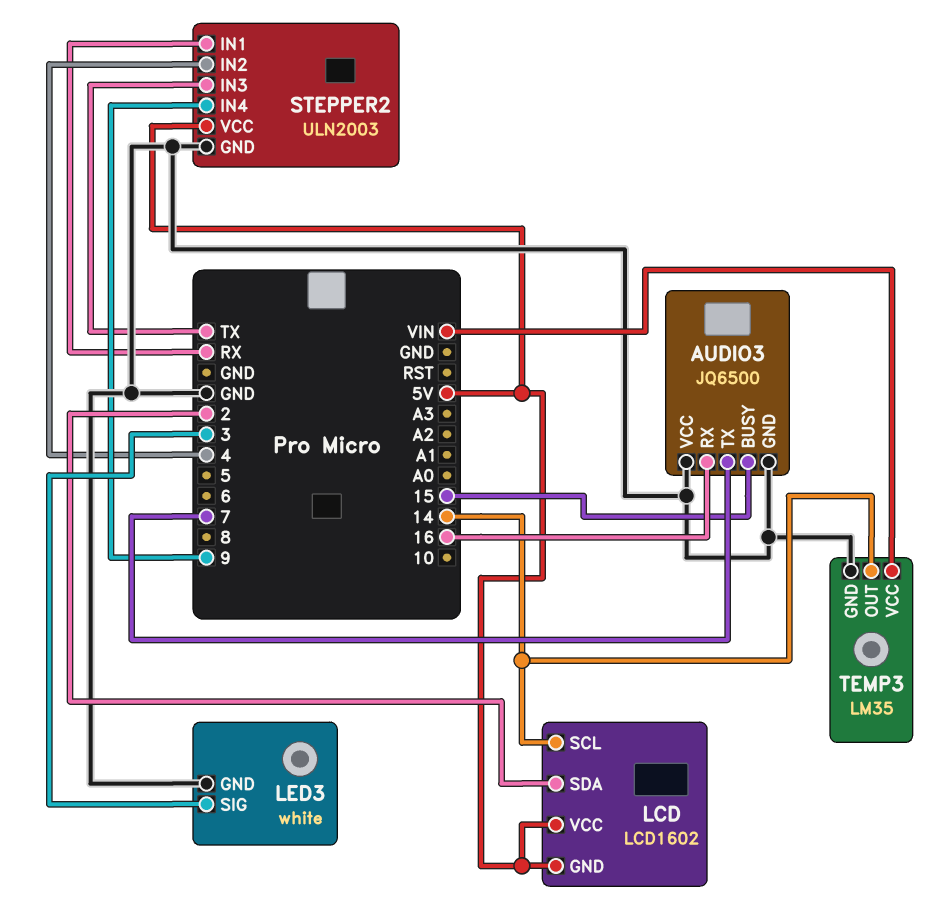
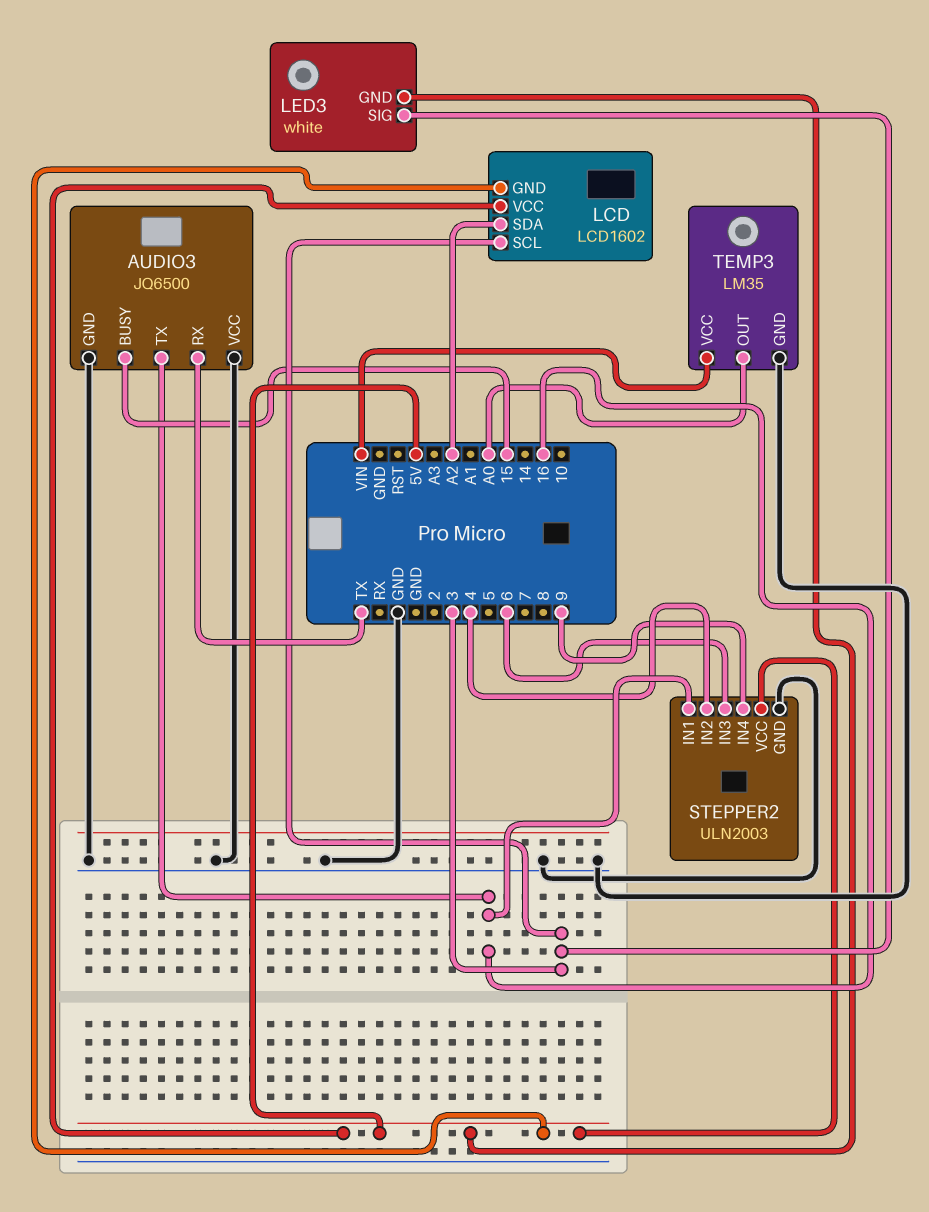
AUDIO3 pin RX: 16 -> TX
AUDIO3 pin TX: 7 -> 16
LCD pin SCL: 14 -> 3
LCD pin SDA: 2 -> A2
LED3 pin GND: GND -> 5V
STEPPER2 pin IN1: RX -> 16
STEPPER2 pin IN3: TX -> 6
TEMP3 pin OUT: 14 -> A0

